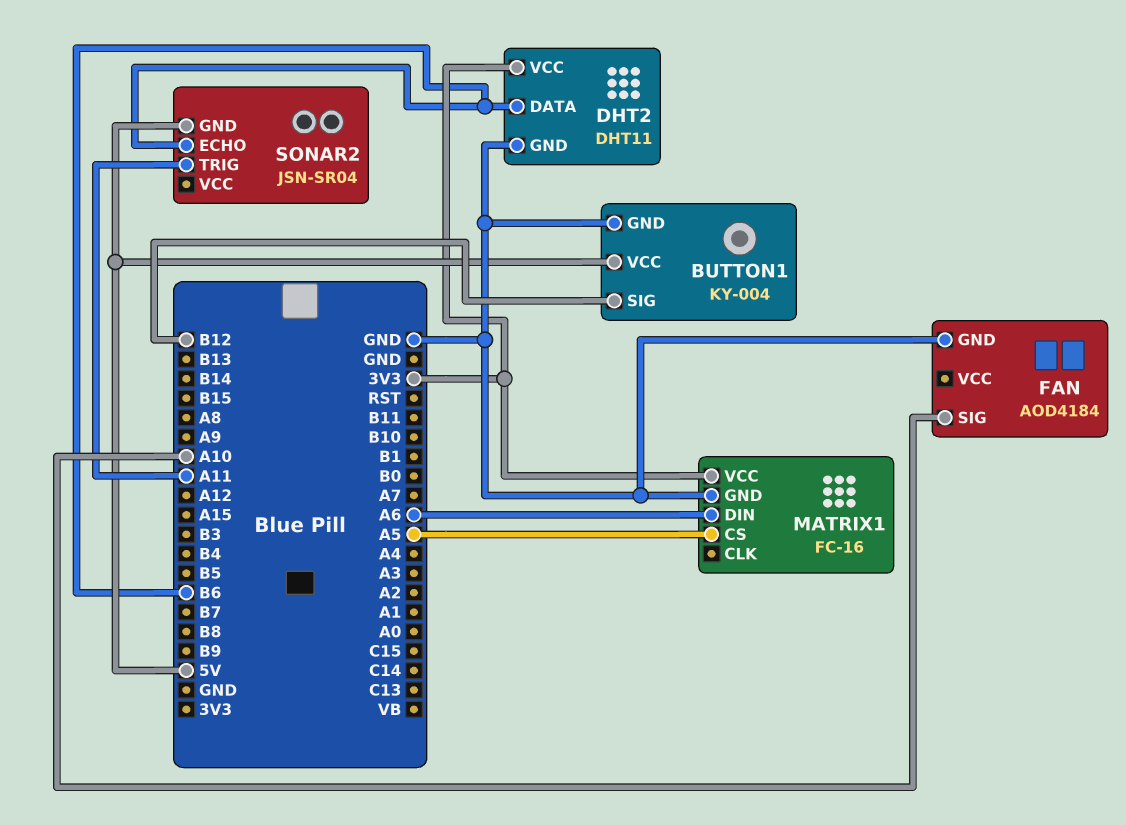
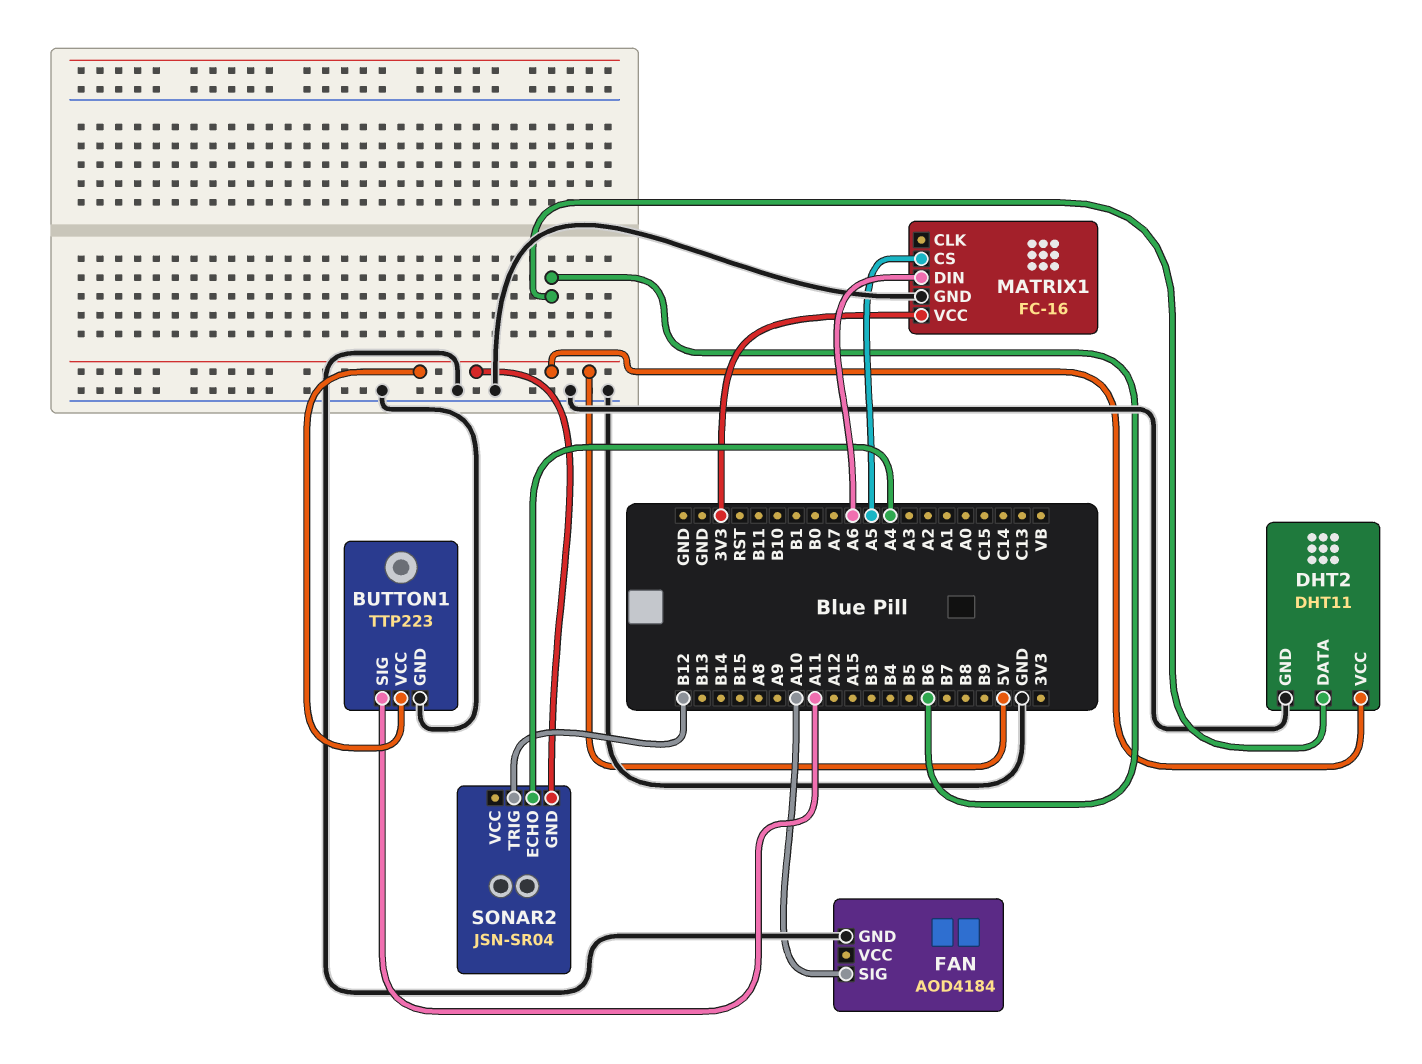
BUTTON1: KY-004 -> TTP223
BUTTON1 pin SIG: B12 -> A11
DHT2 pin VCC: 3V3 -> 5V
SONAR2 pin ECHO: B6 -> A4
SONAR2 pin TRIG: A11 -> B12

